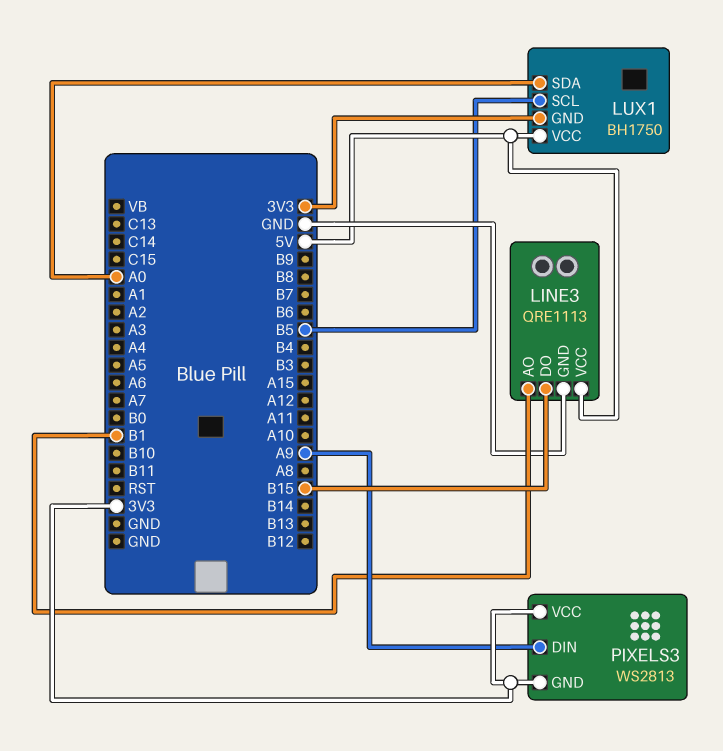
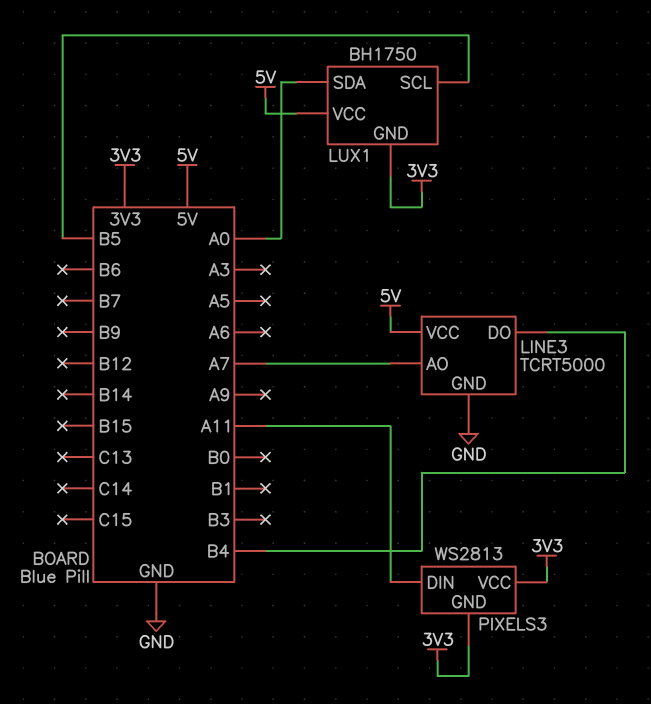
LINE3: QRE1113 -> TCRT5000
LINE3 pin AO: B1 -> A7
LINE3 pin DO: B15 -> B4
PIXELS3 pin DIN: A9 -> A11

